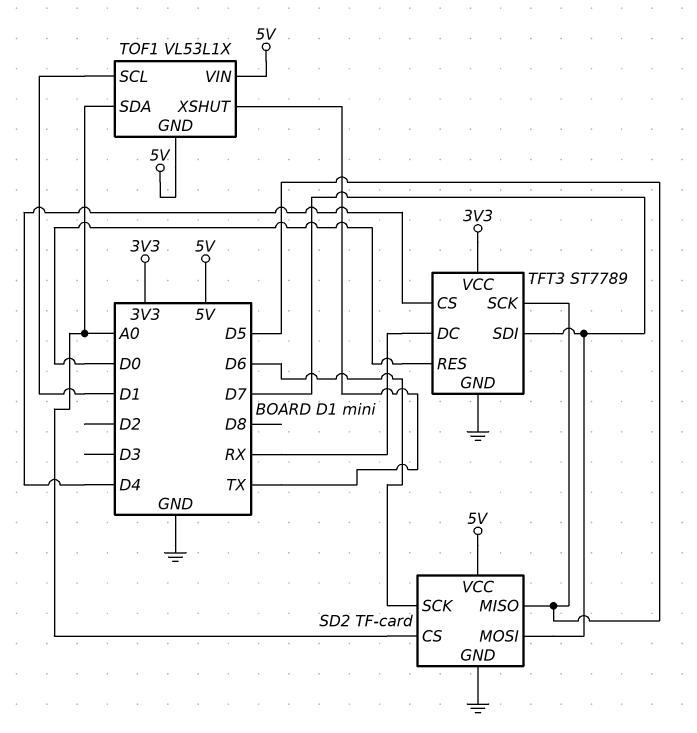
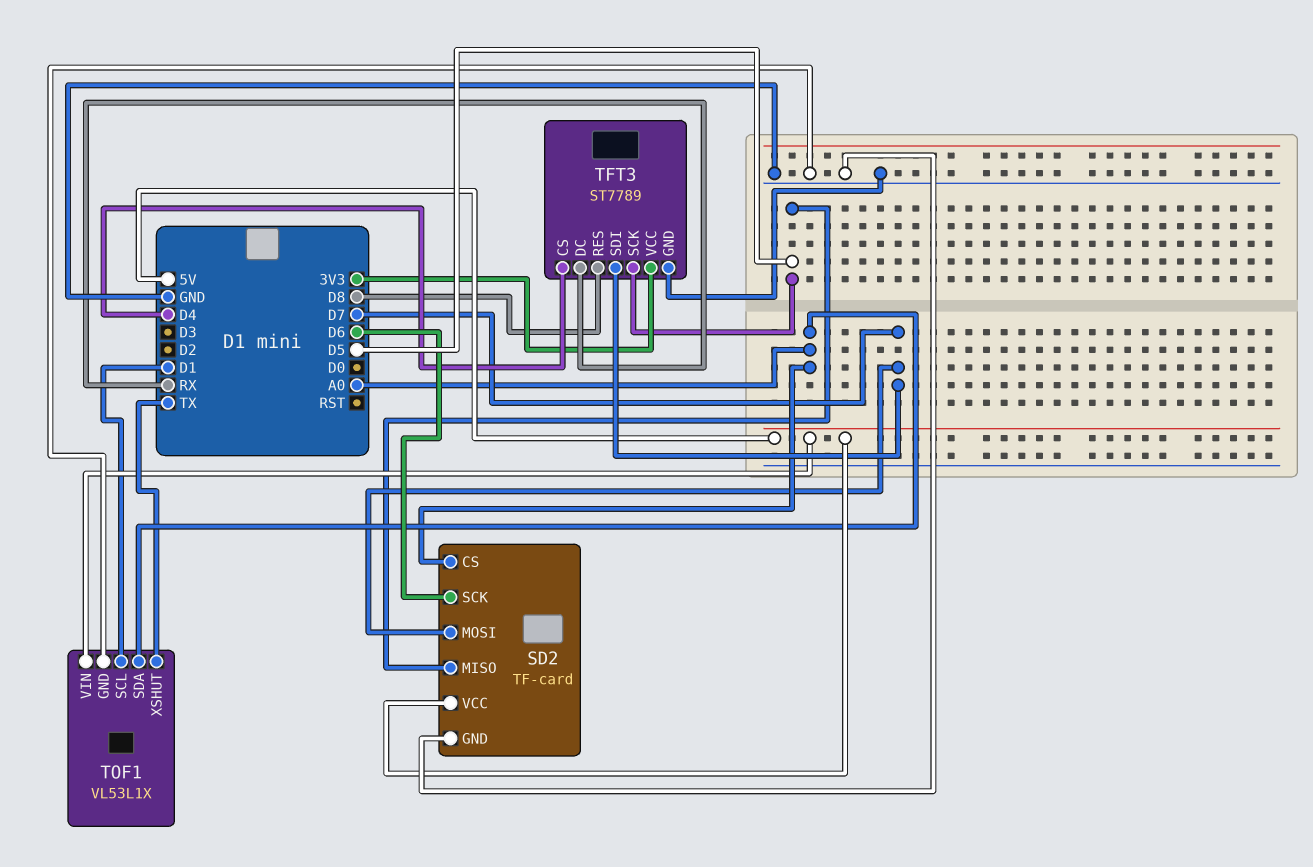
TFT3 pin RES: D0 -> D8
TOF1 pin GND: 5V -> GND

